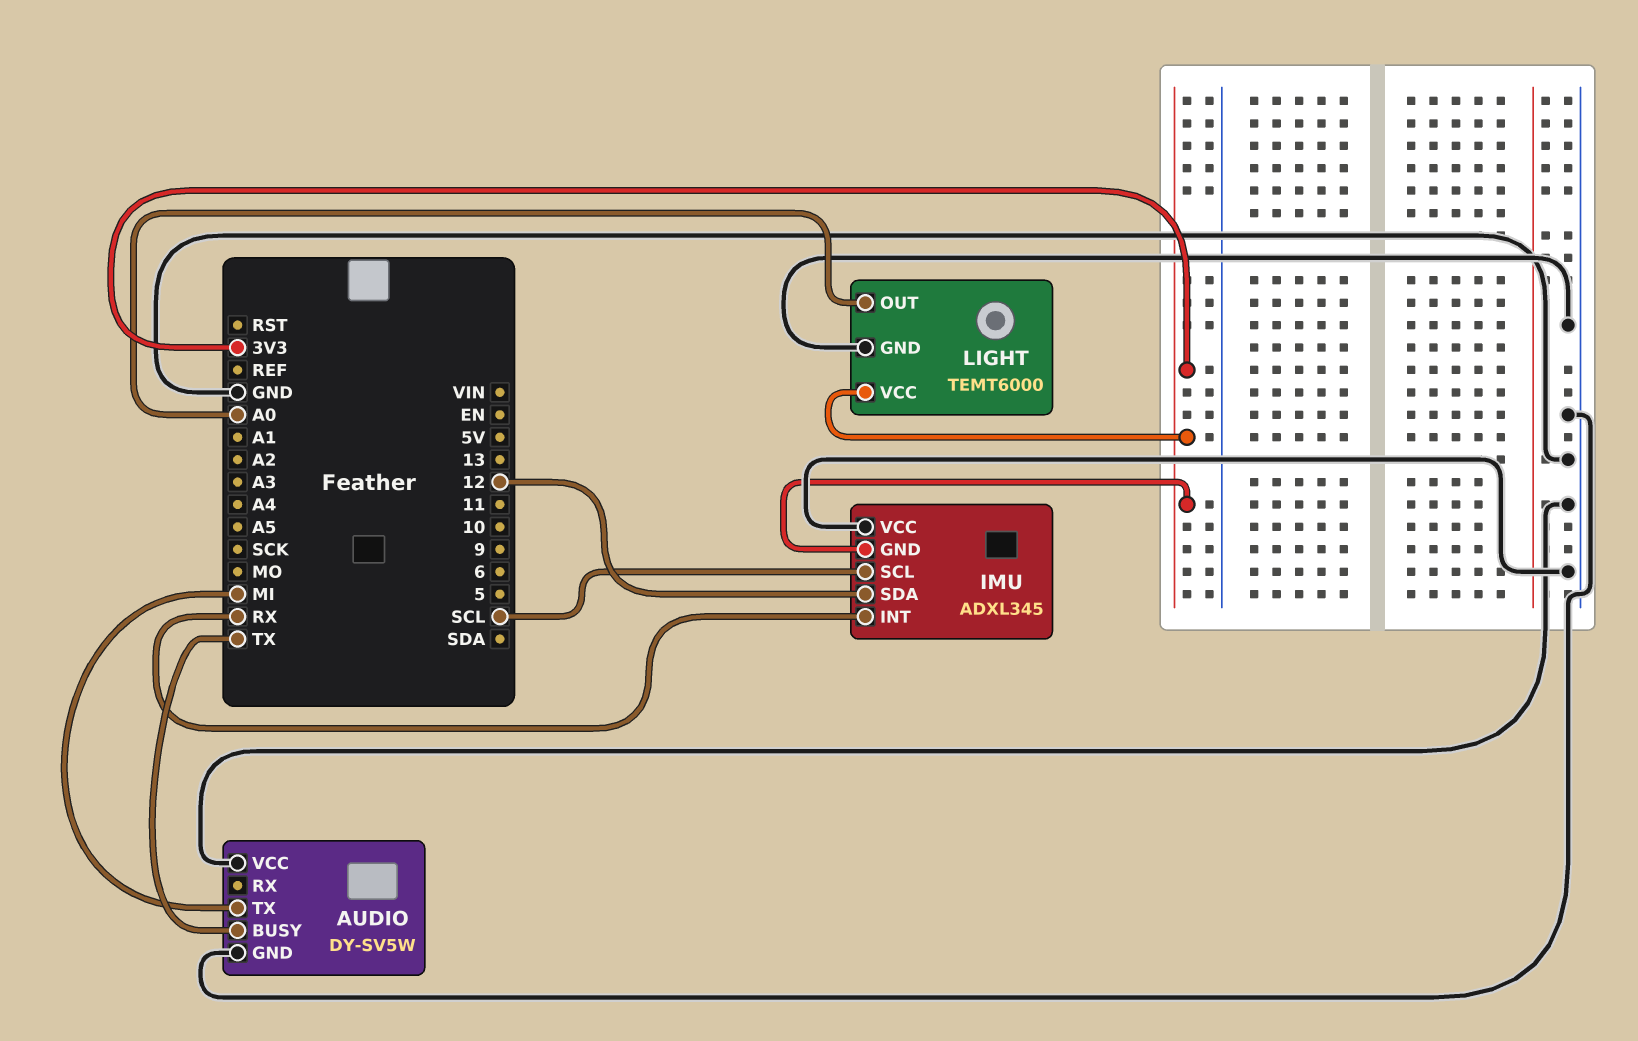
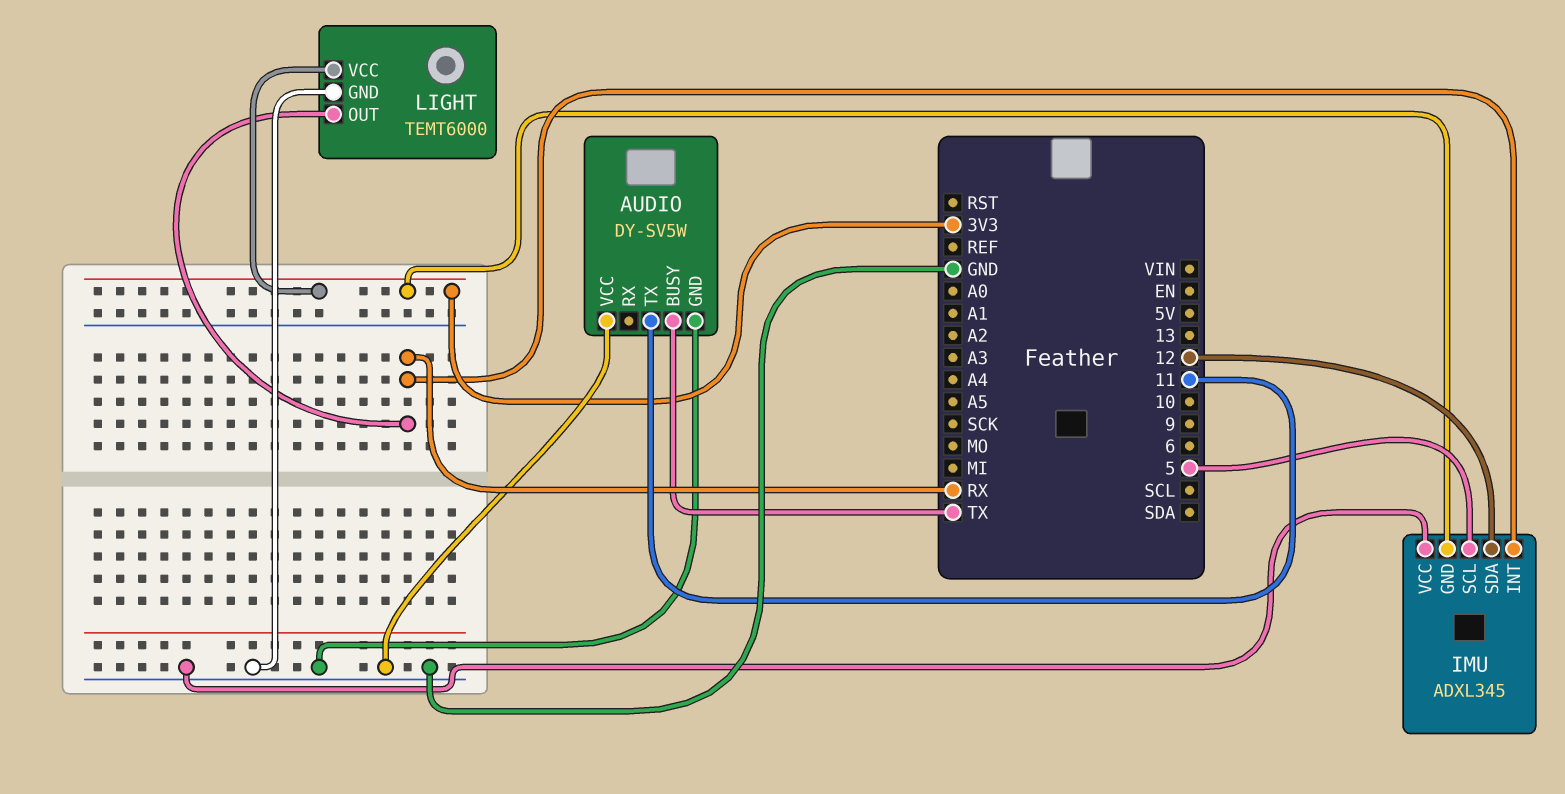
AUDIO pin TX: MI -> 11
IMU pin SCL: SCL -> 5
LIGHT pin OUT: A0 -> RX

